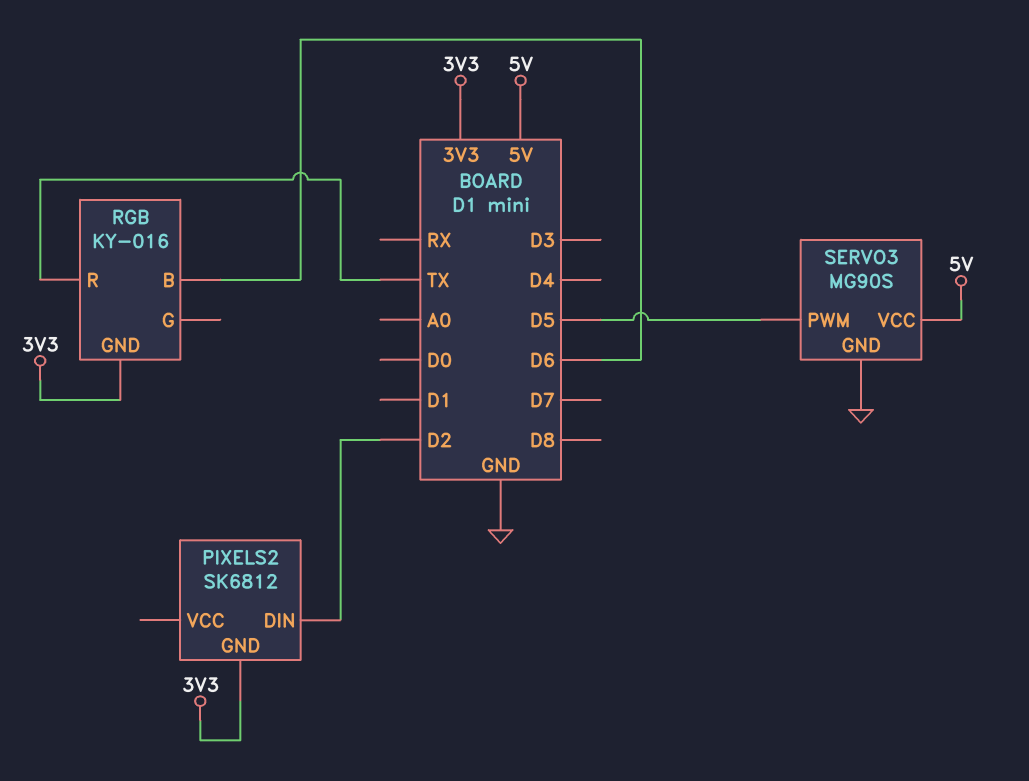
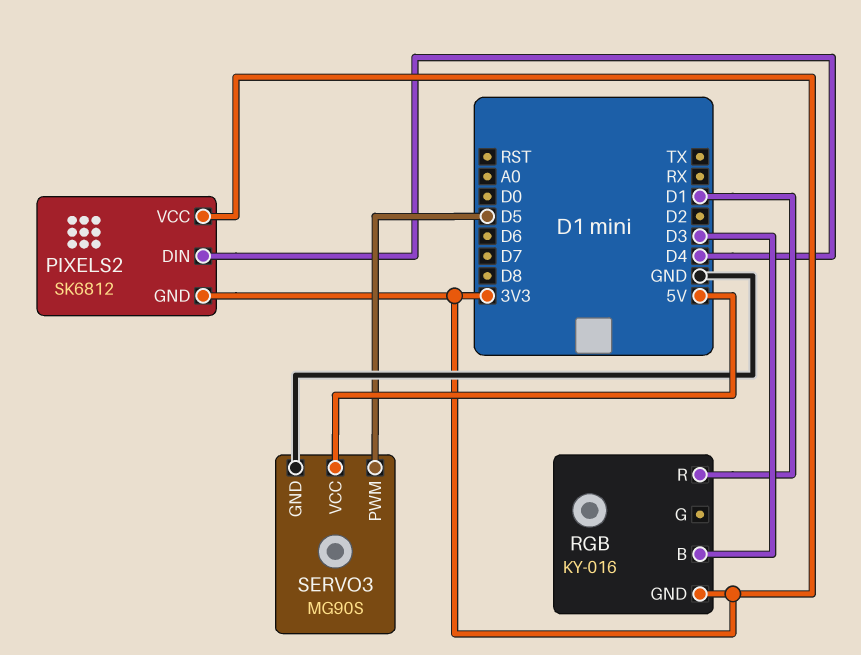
PIXELS2 pin DIN: D2 -> D4
PIXELS2 pin VCC: none -> 3V3
RGB pin B: D6 -> D3
RGB pin R: TX -> D1

